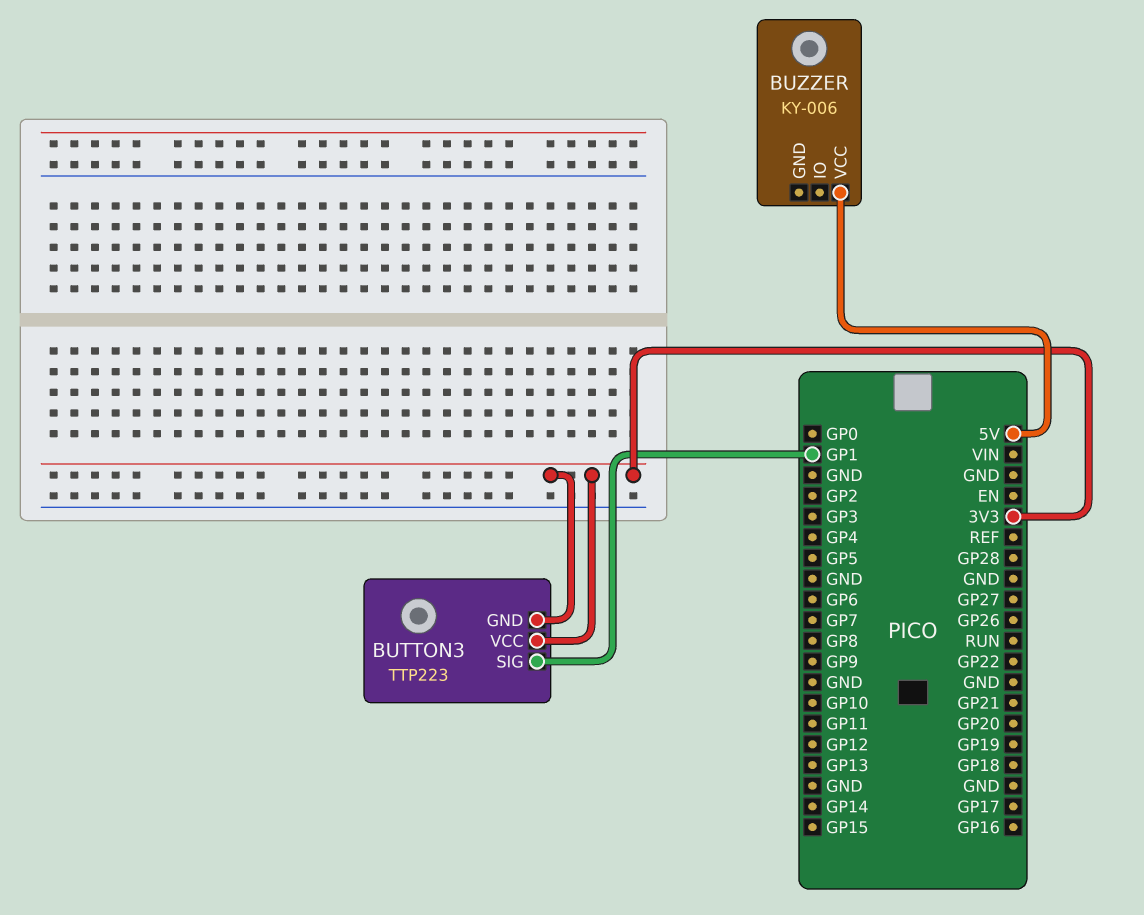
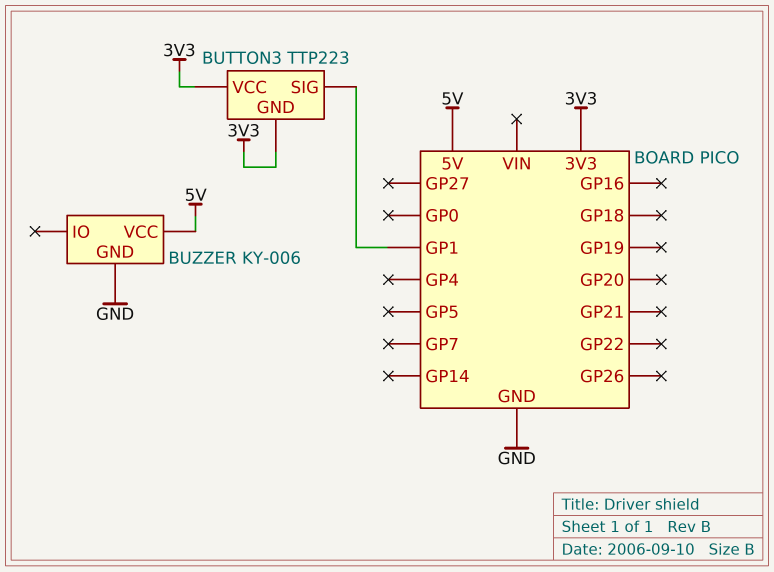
BUZZER pin GND: none -> GND

